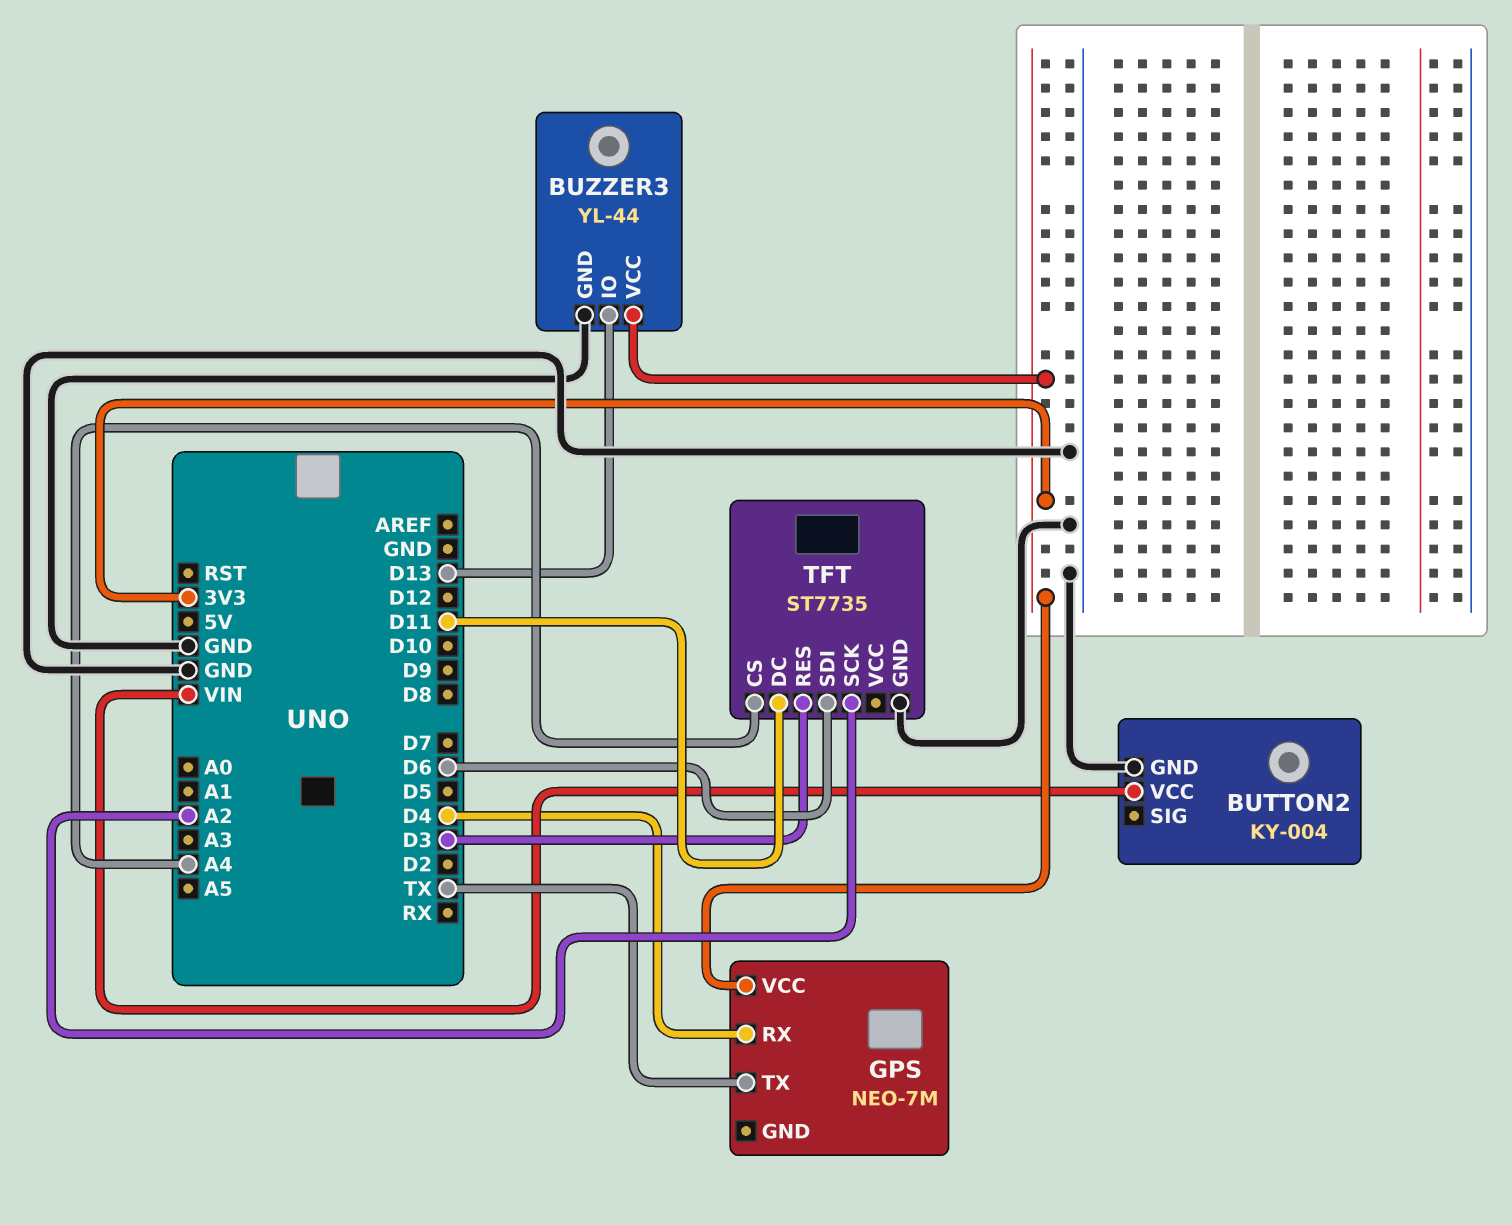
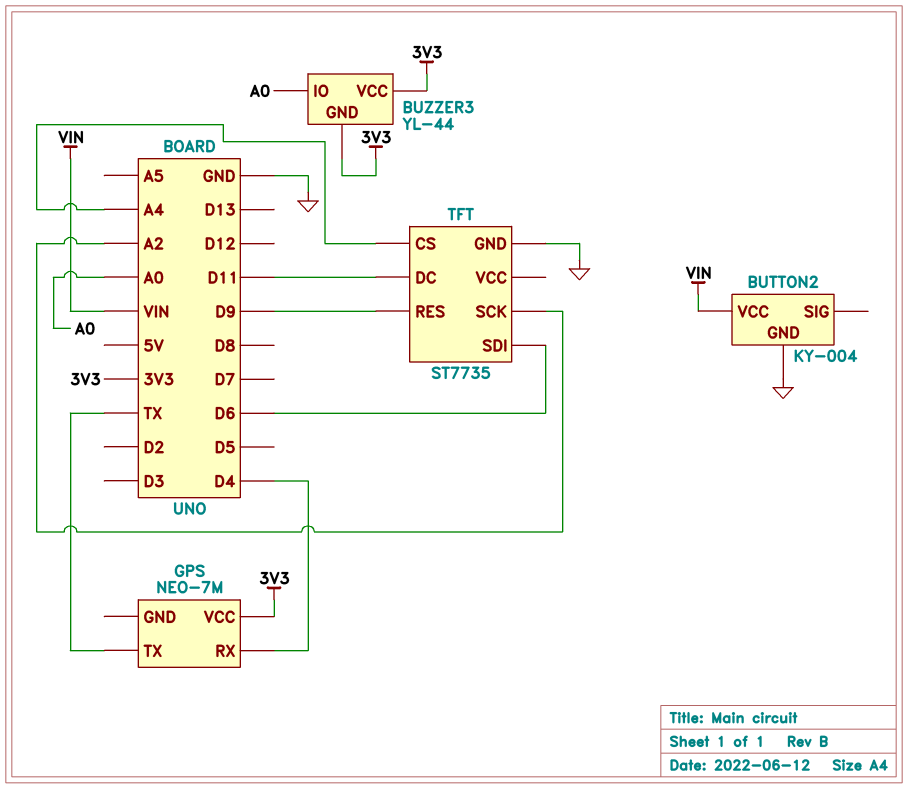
BUZZER3 pin GND: GND -> 3V3
BUZZER3 pin IO: D13 -> A0
TFT pin RES: D3 -> D9

